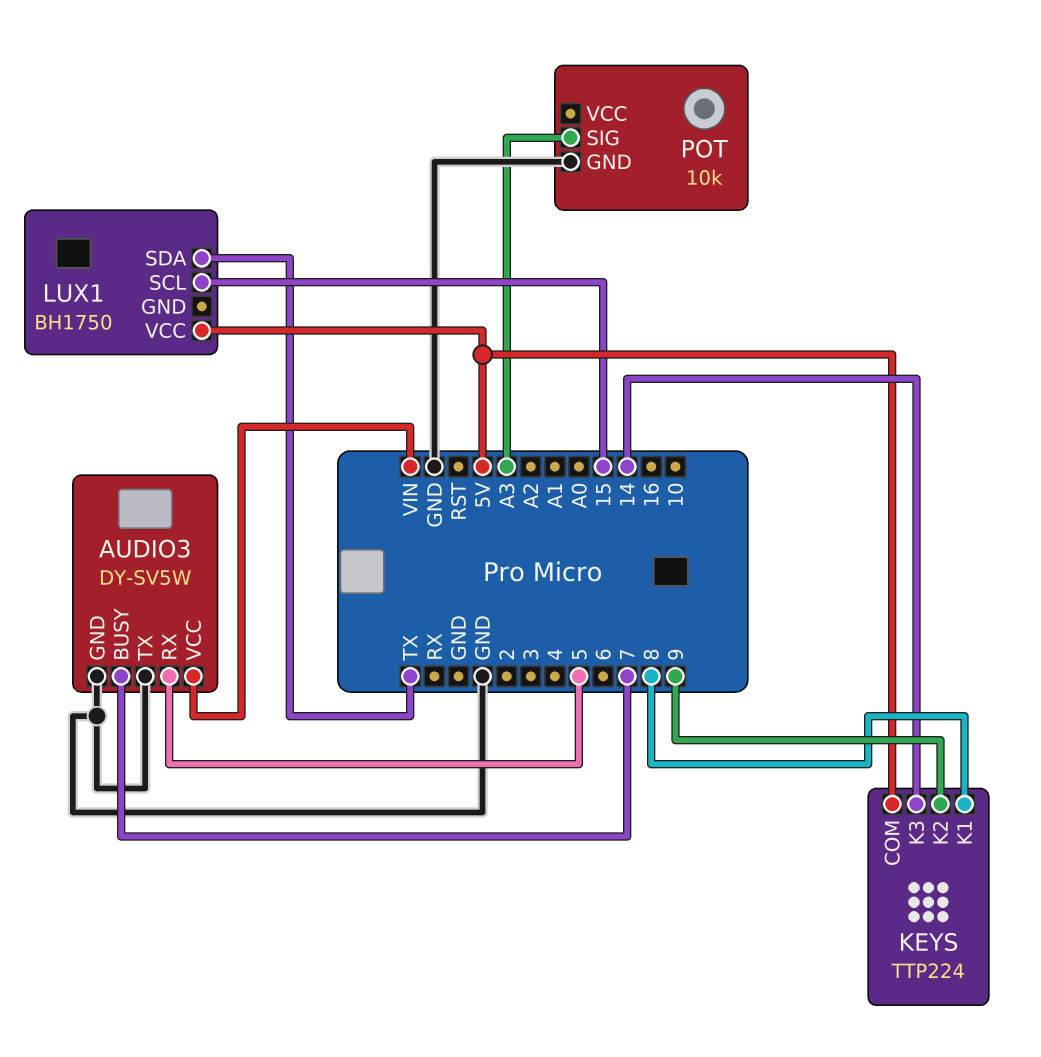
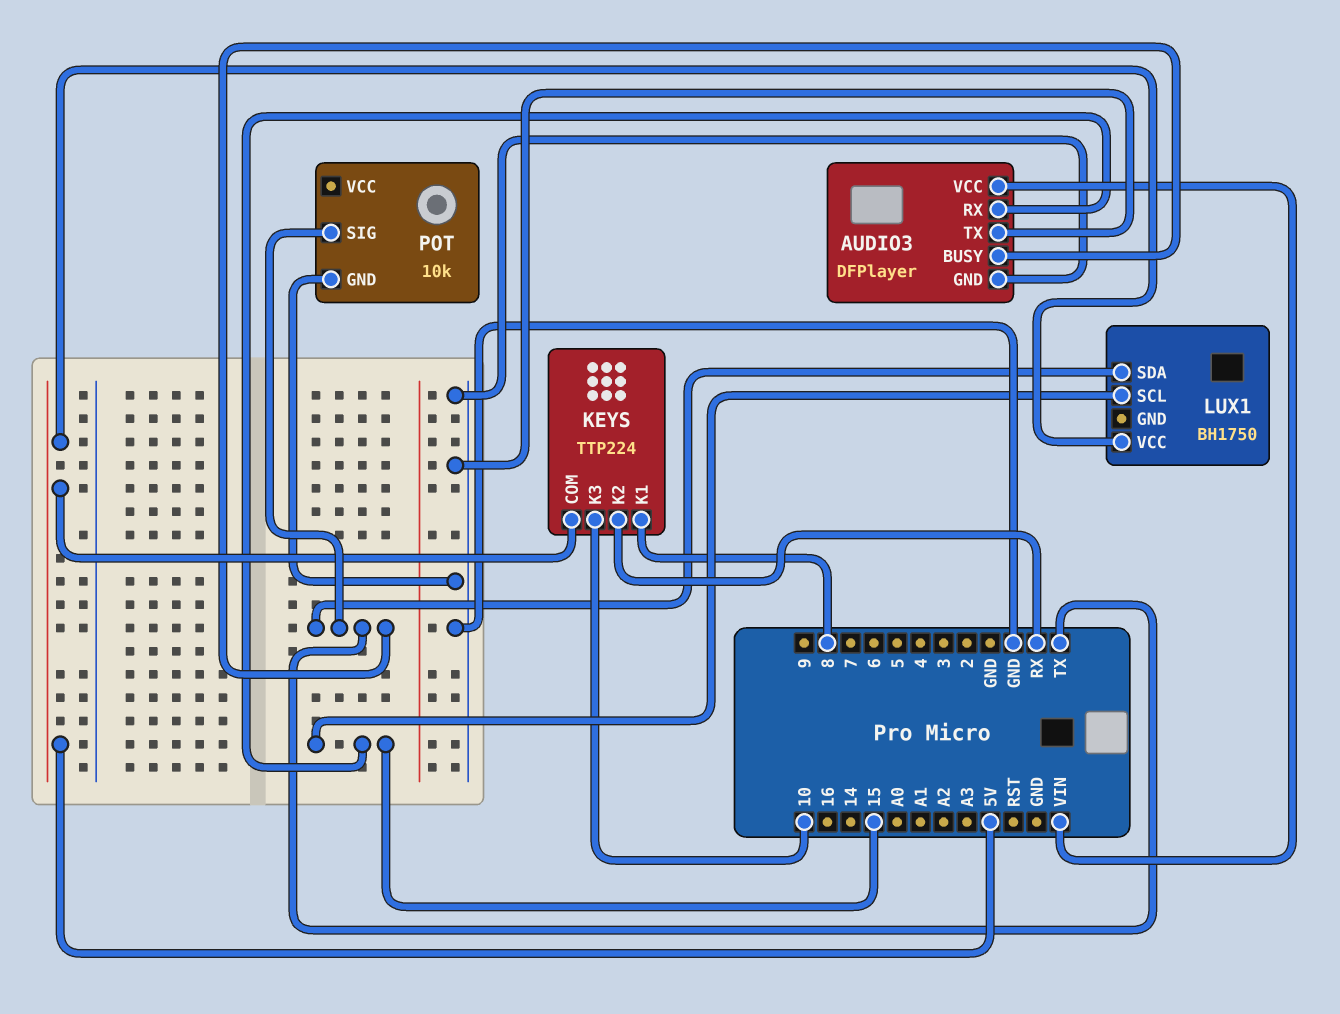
AUDIO3: DY-SV5W -> DFPlayer
AUDIO3 pin BUSY: 7 -> TX
AUDIO3 pin RX: 5 -> 15
KEYS pin K2: 9 -> RX
KEYS pin K3: 14 -> 10
POT pin SIG: A3 -> TX

